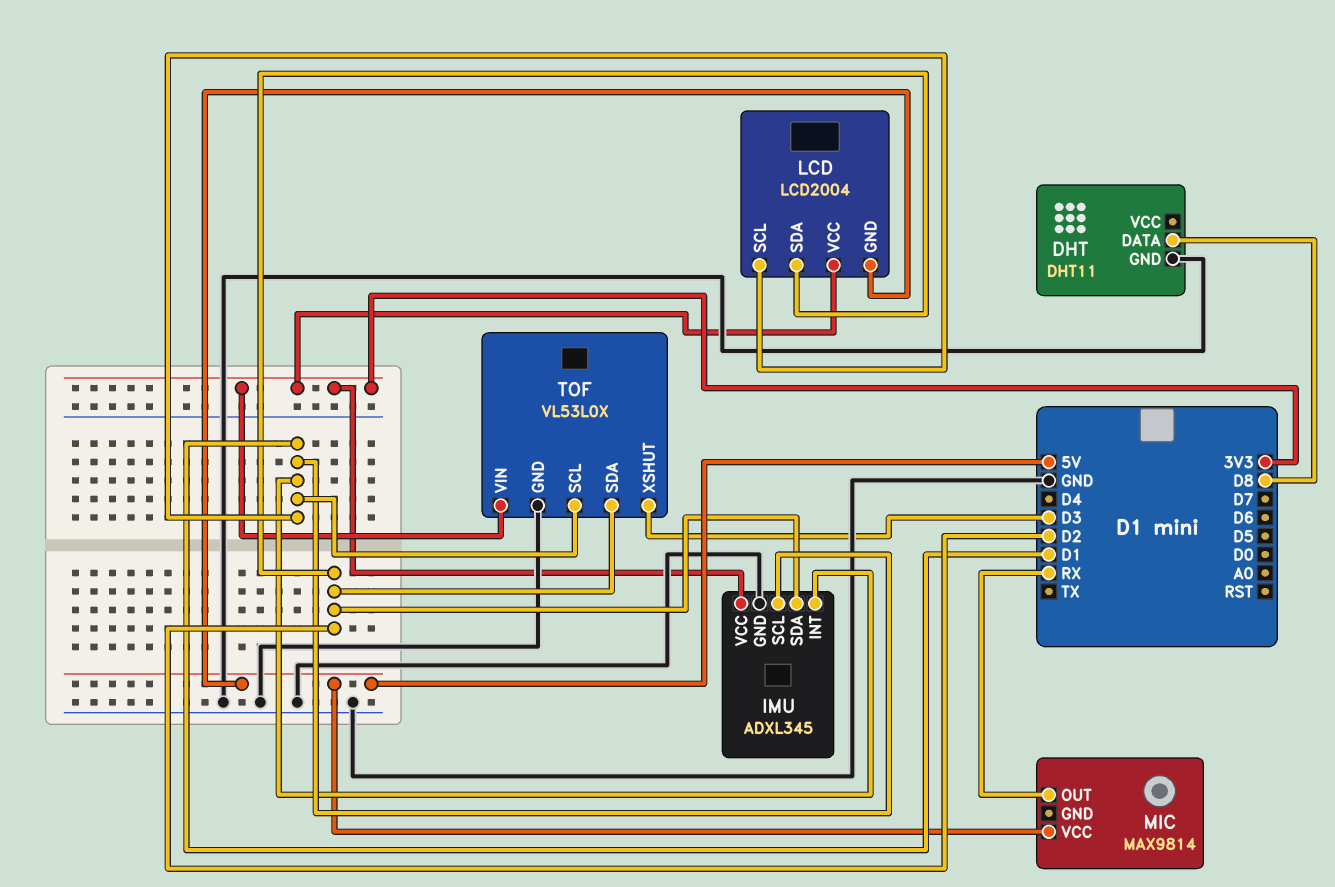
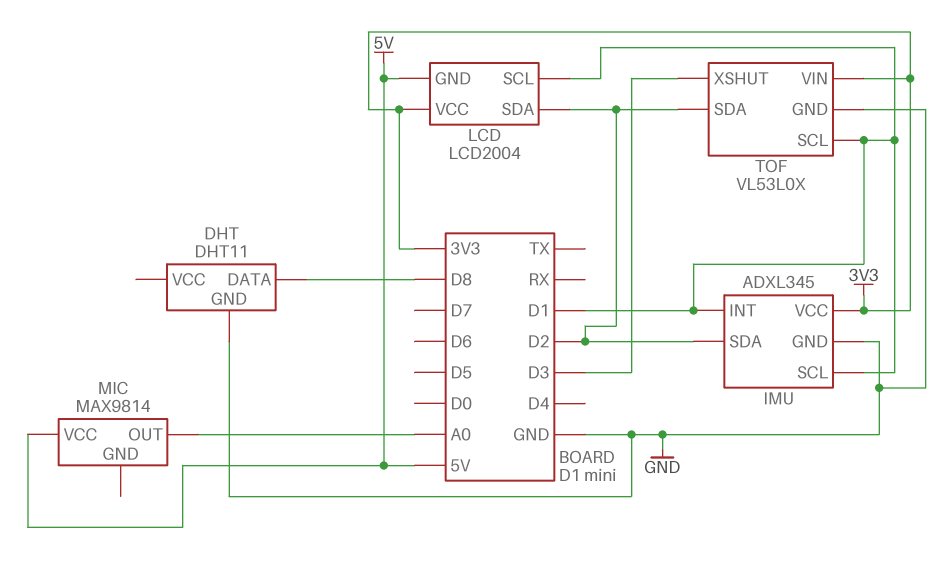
MIC pin OUT: RX -> A0

